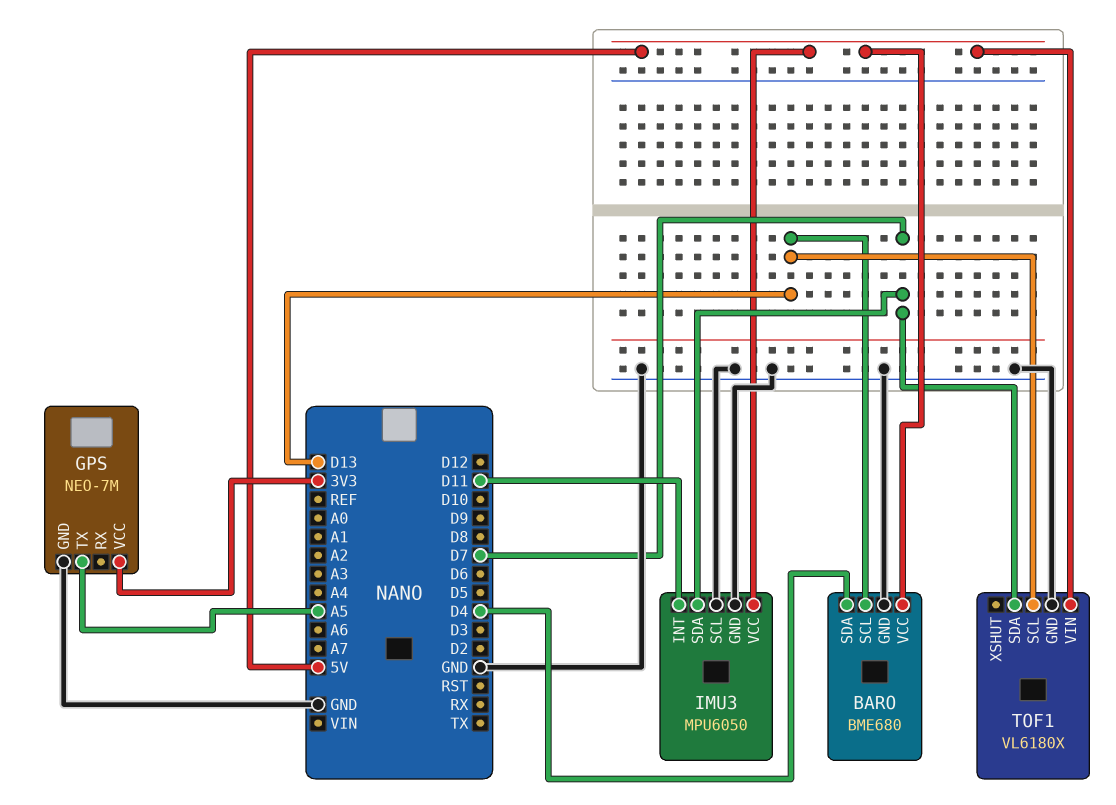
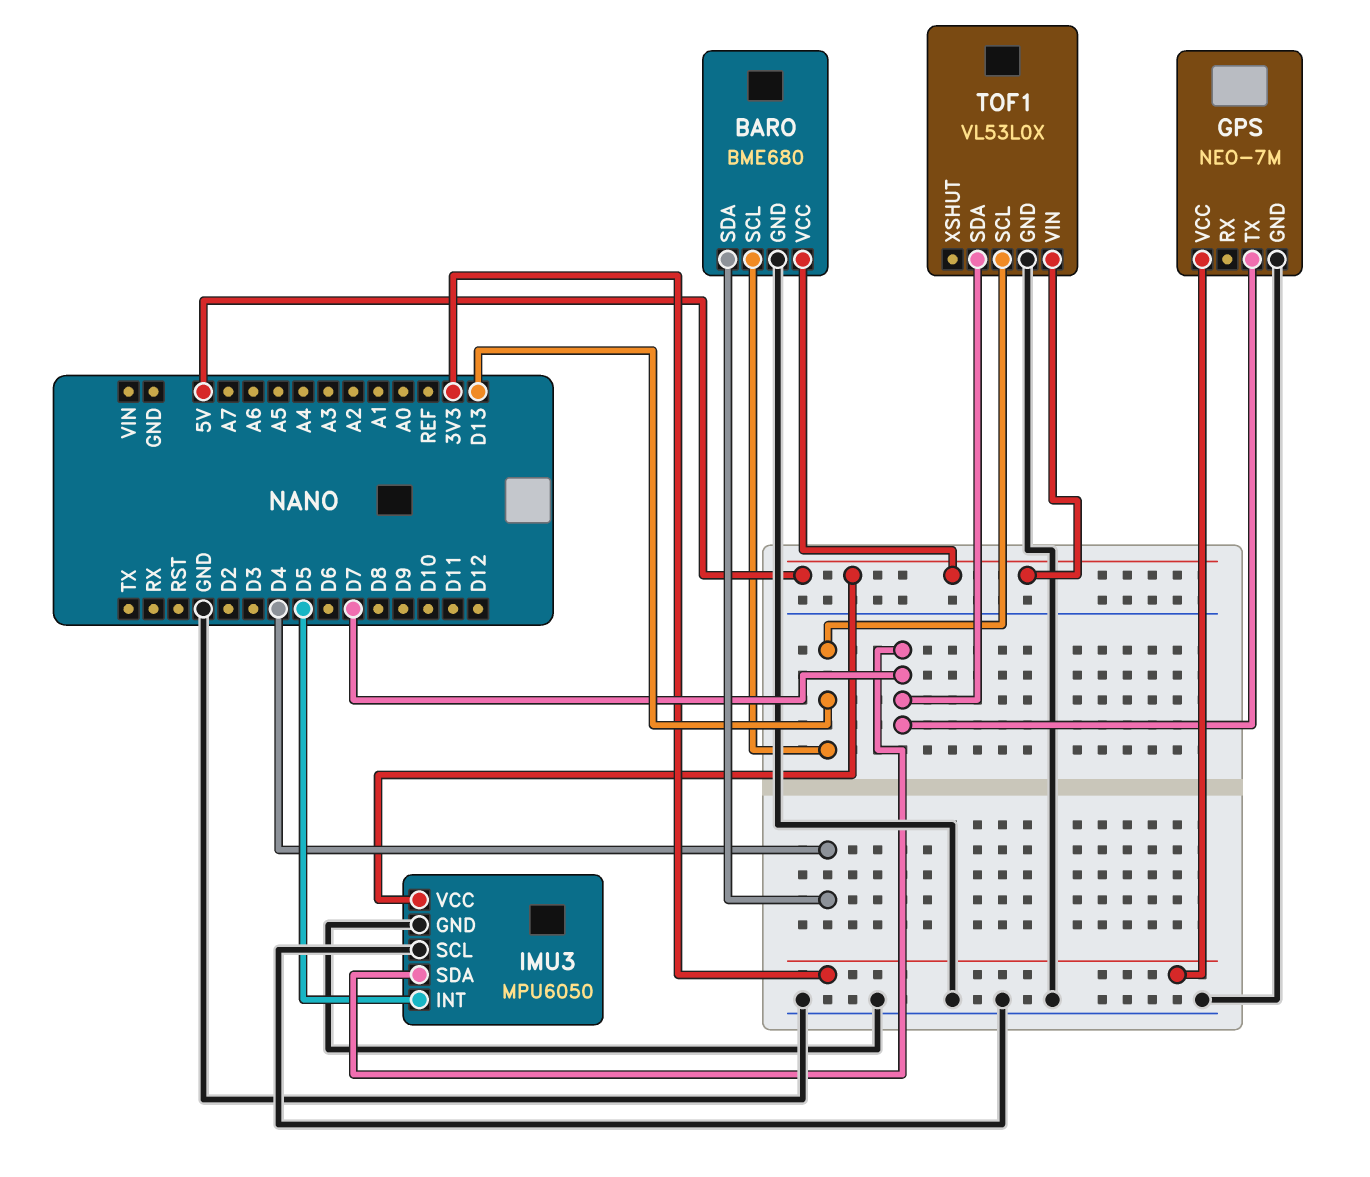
GPS pin TX: A5 -> D7
IMU3 pin INT: D11 -> D5
TOF1: VL6180X -> VL53L0X

